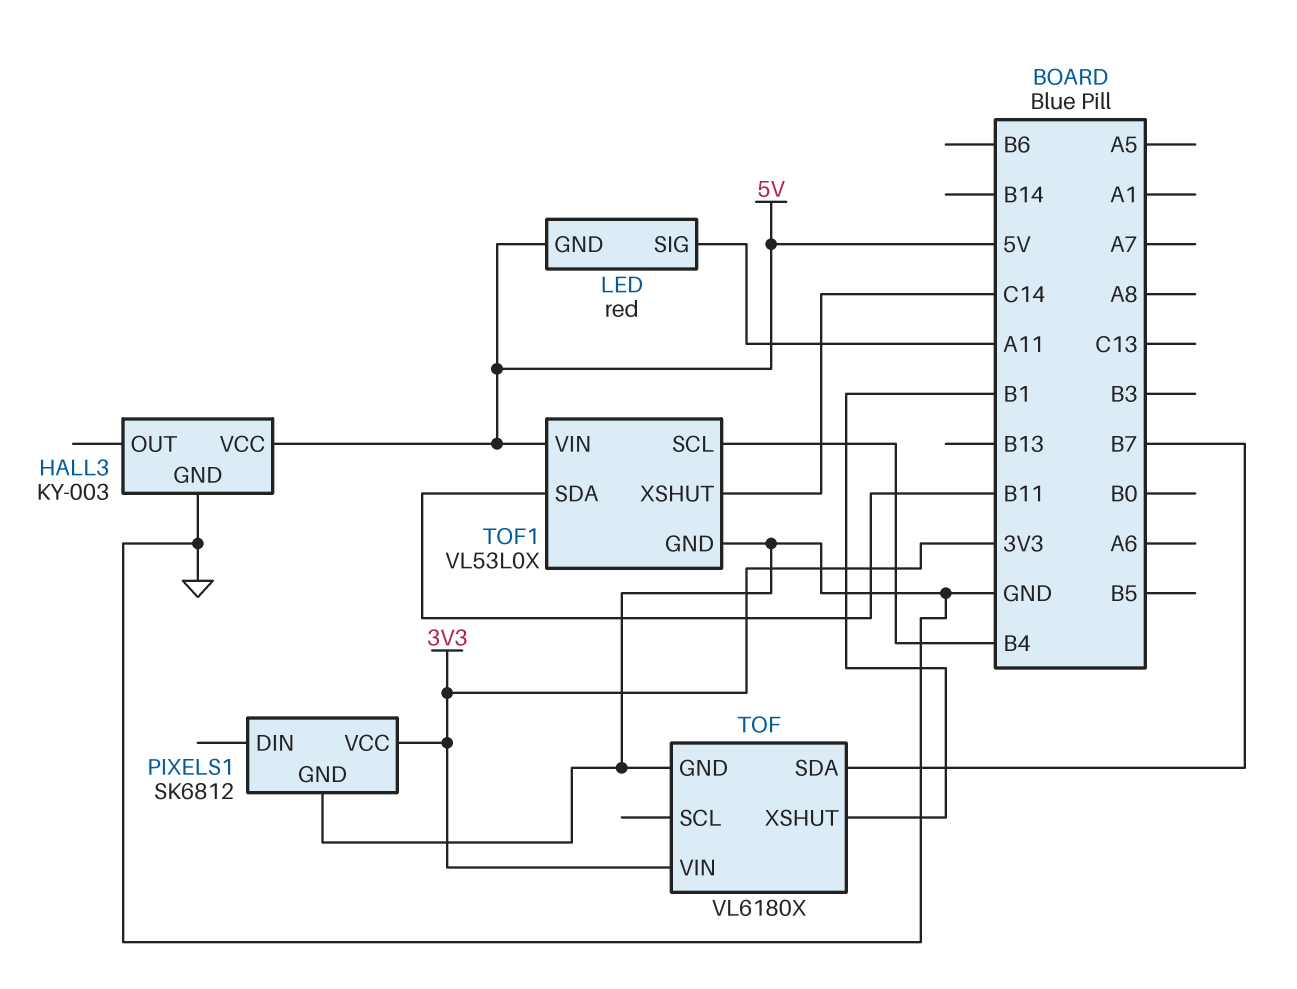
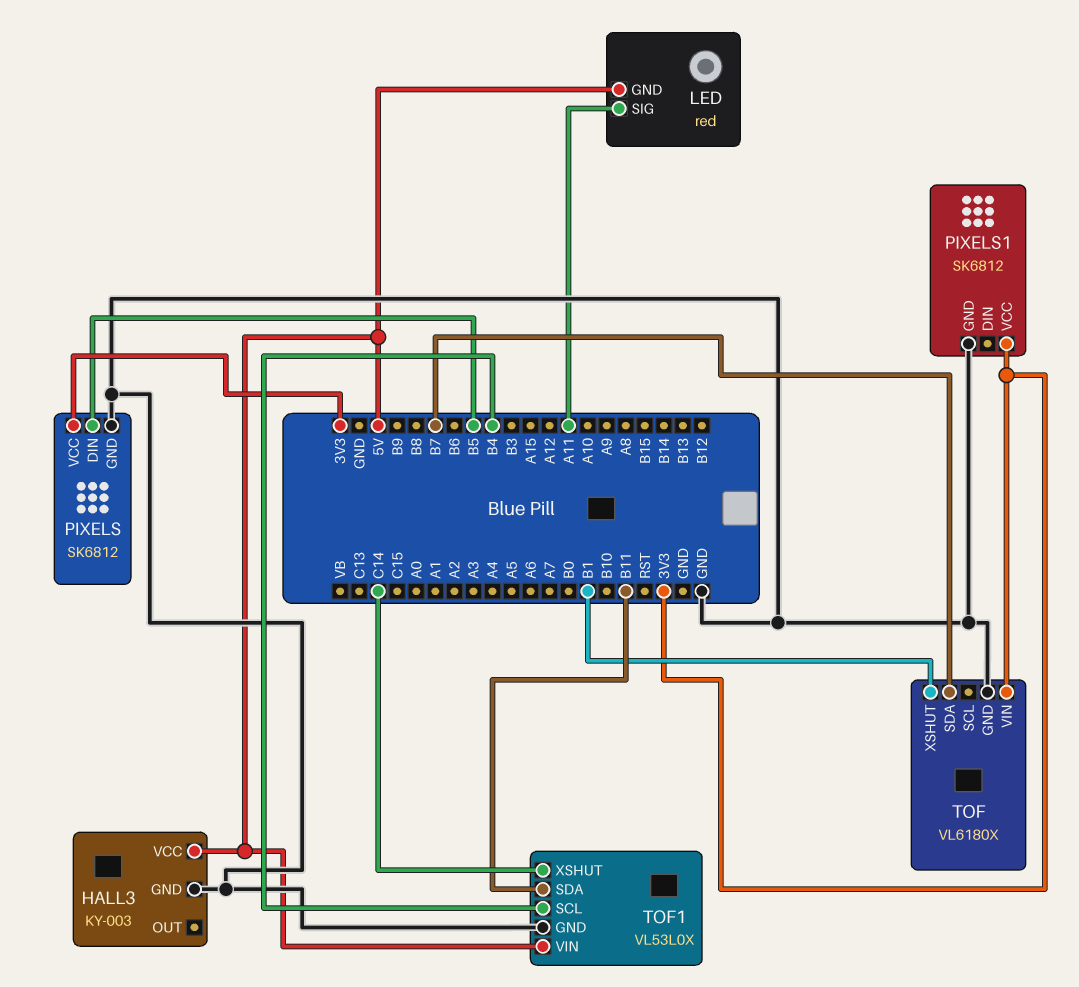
PIXELS: none -> SK6812
PIXELS pin DIN: none -> B5
PIXELS pin GND: none -> GND
PIXELS pin VCC: none -> 3V3

